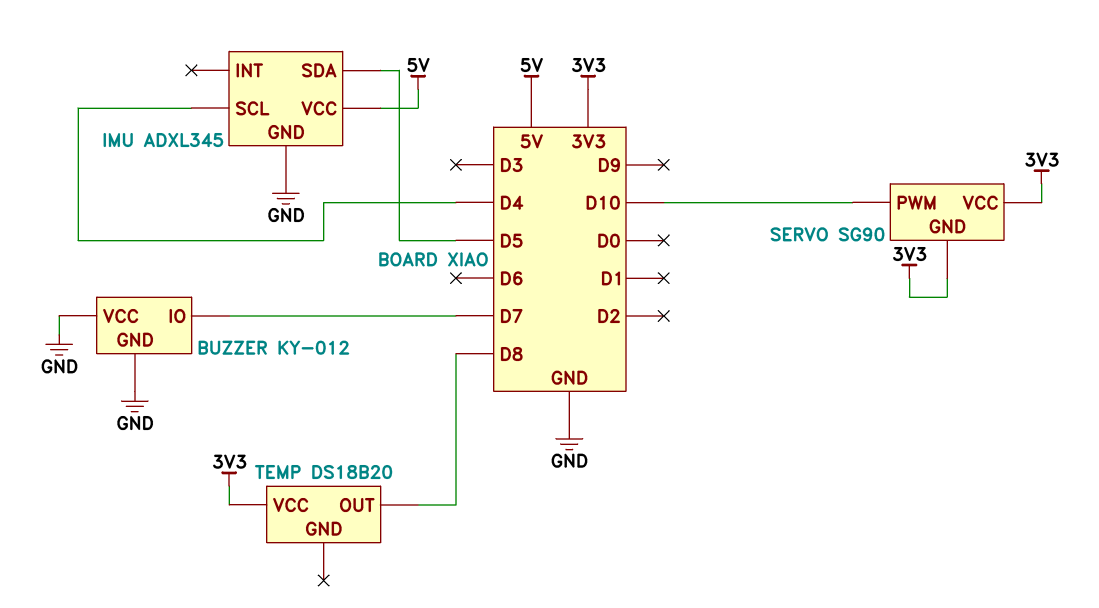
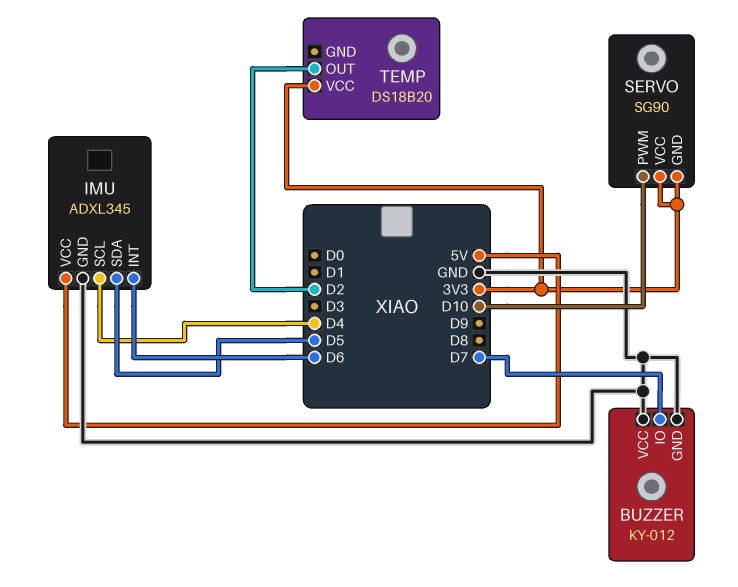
IMU pin INT: none -> D6
TEMP pin OUT: D8 -> D2

